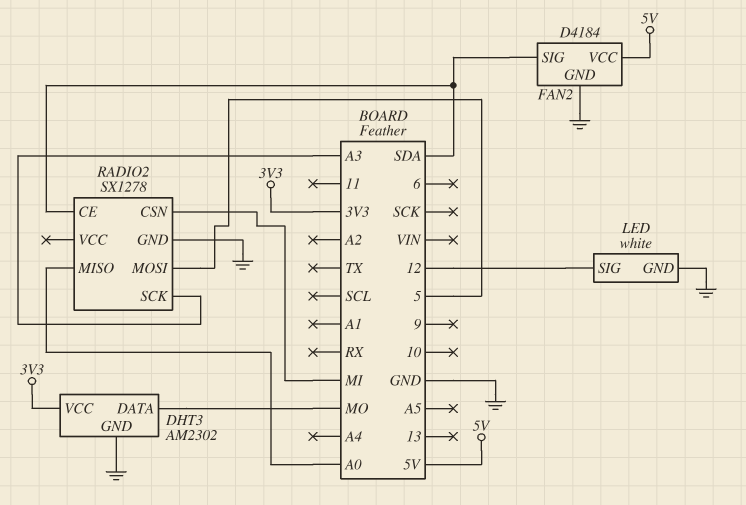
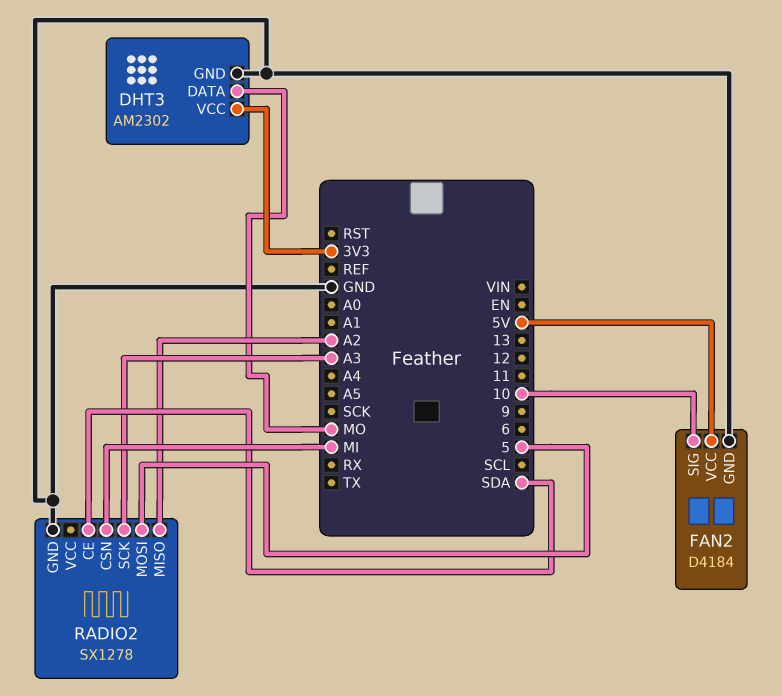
FAN2 pin SIG: SDA -> 10
LED: white -> none
LED pin GND: GND -> none
LED pin SIG: 12 -> none
RADIO2 pin MISO: A0 -> A2

